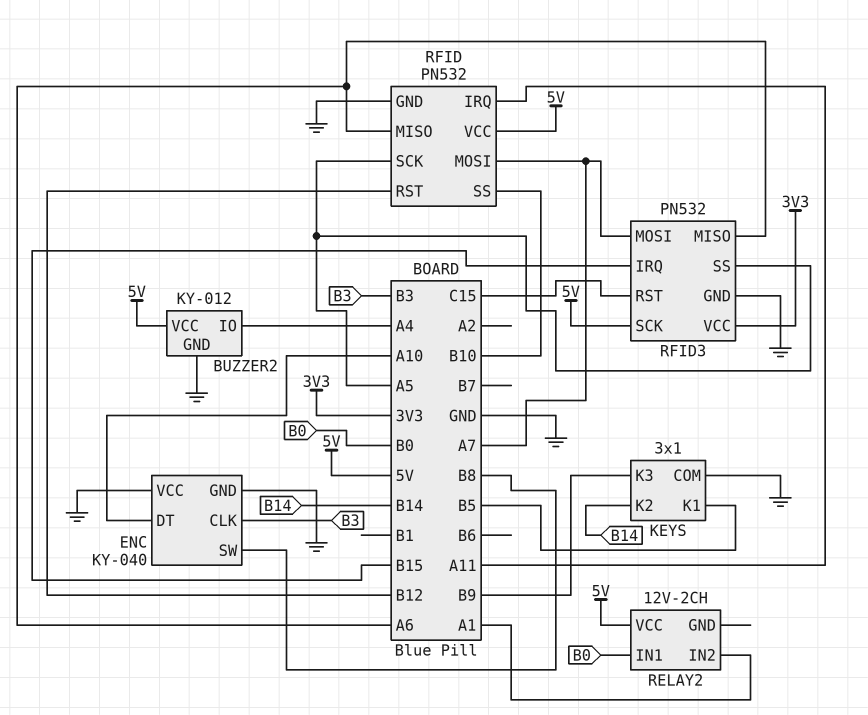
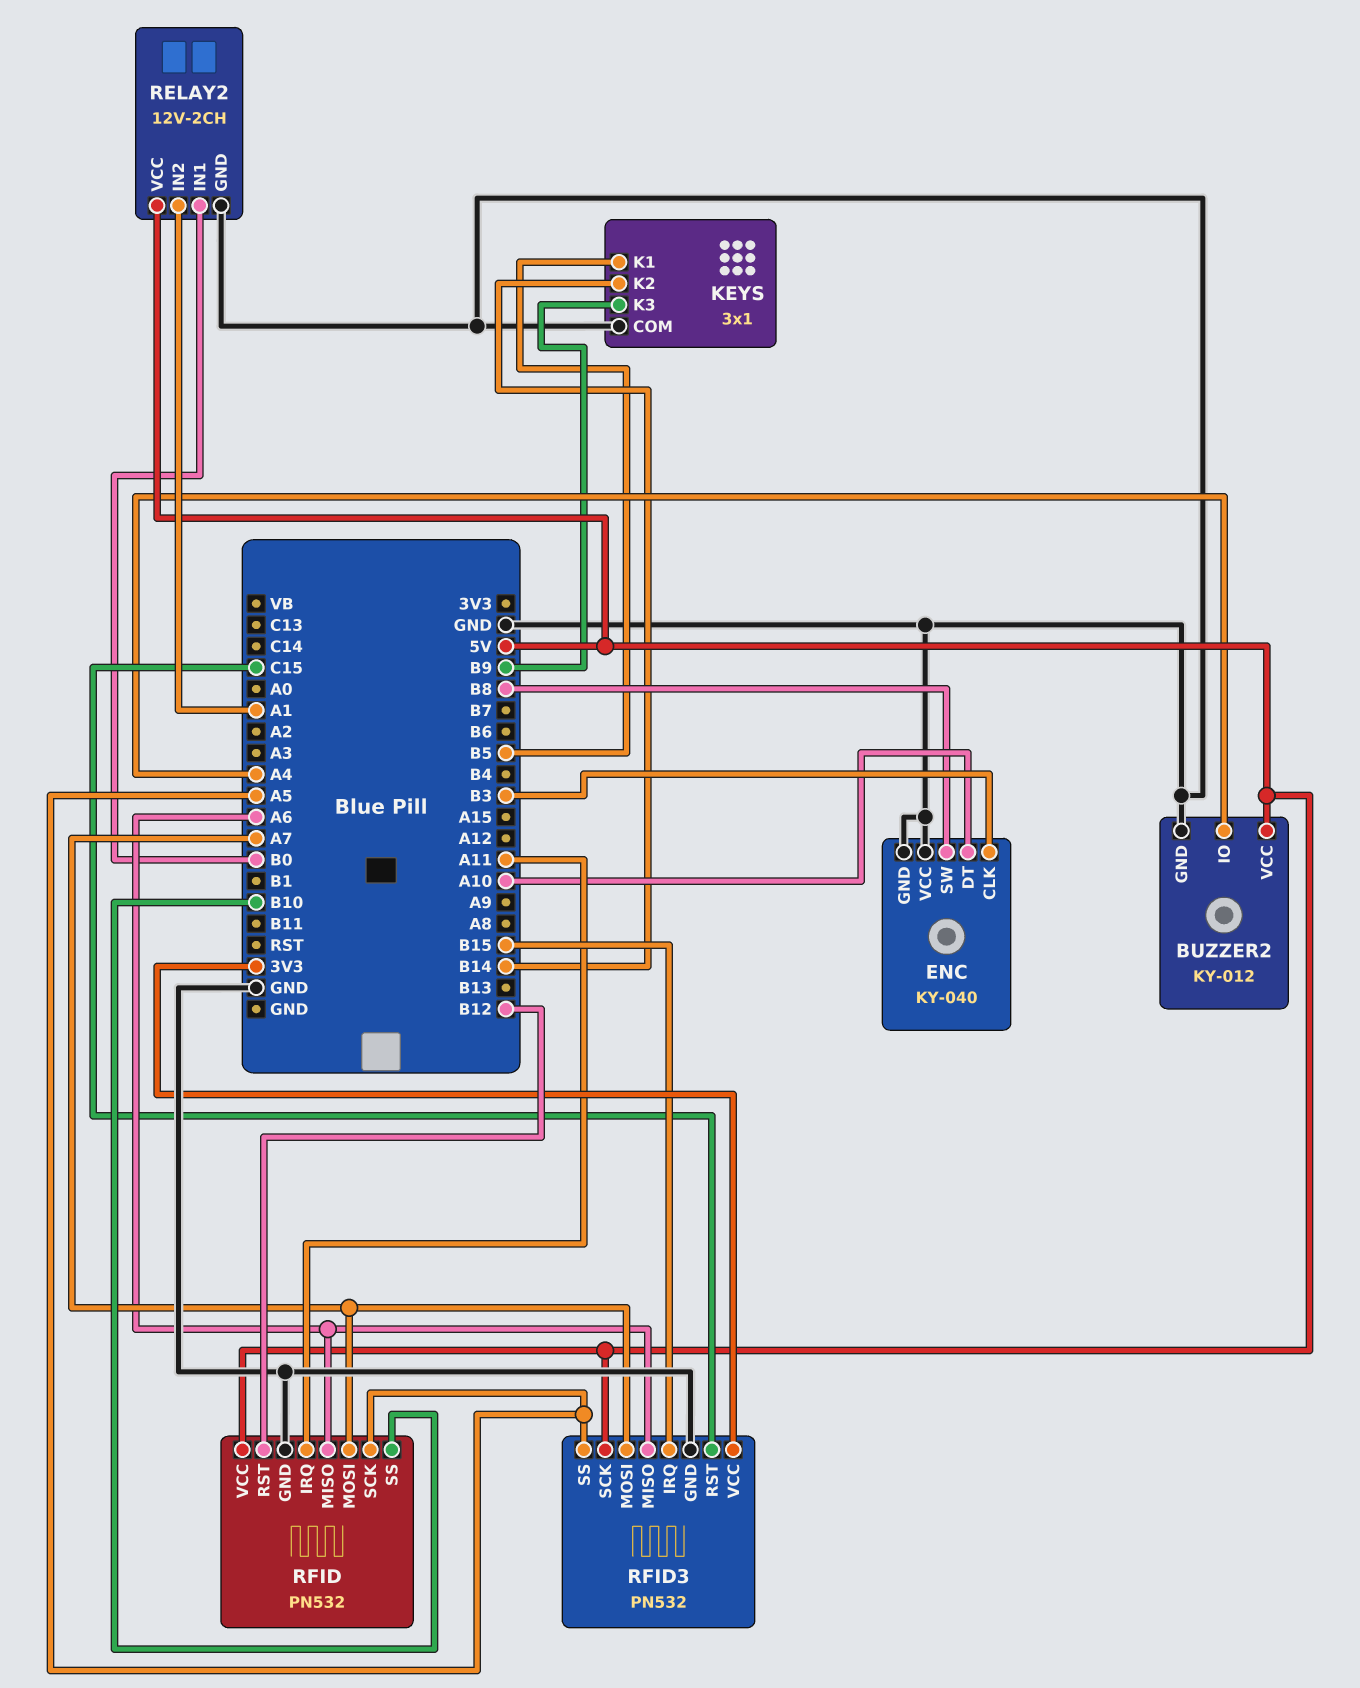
RELAY2 pin GND: none -> GND

